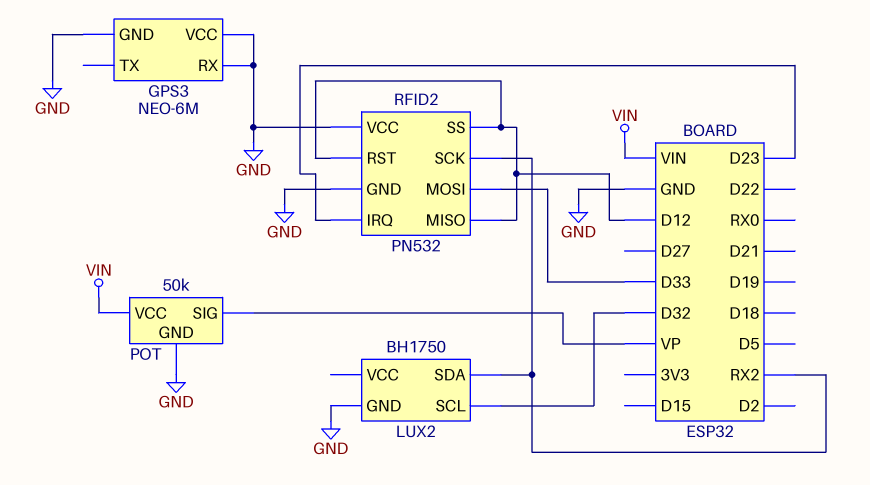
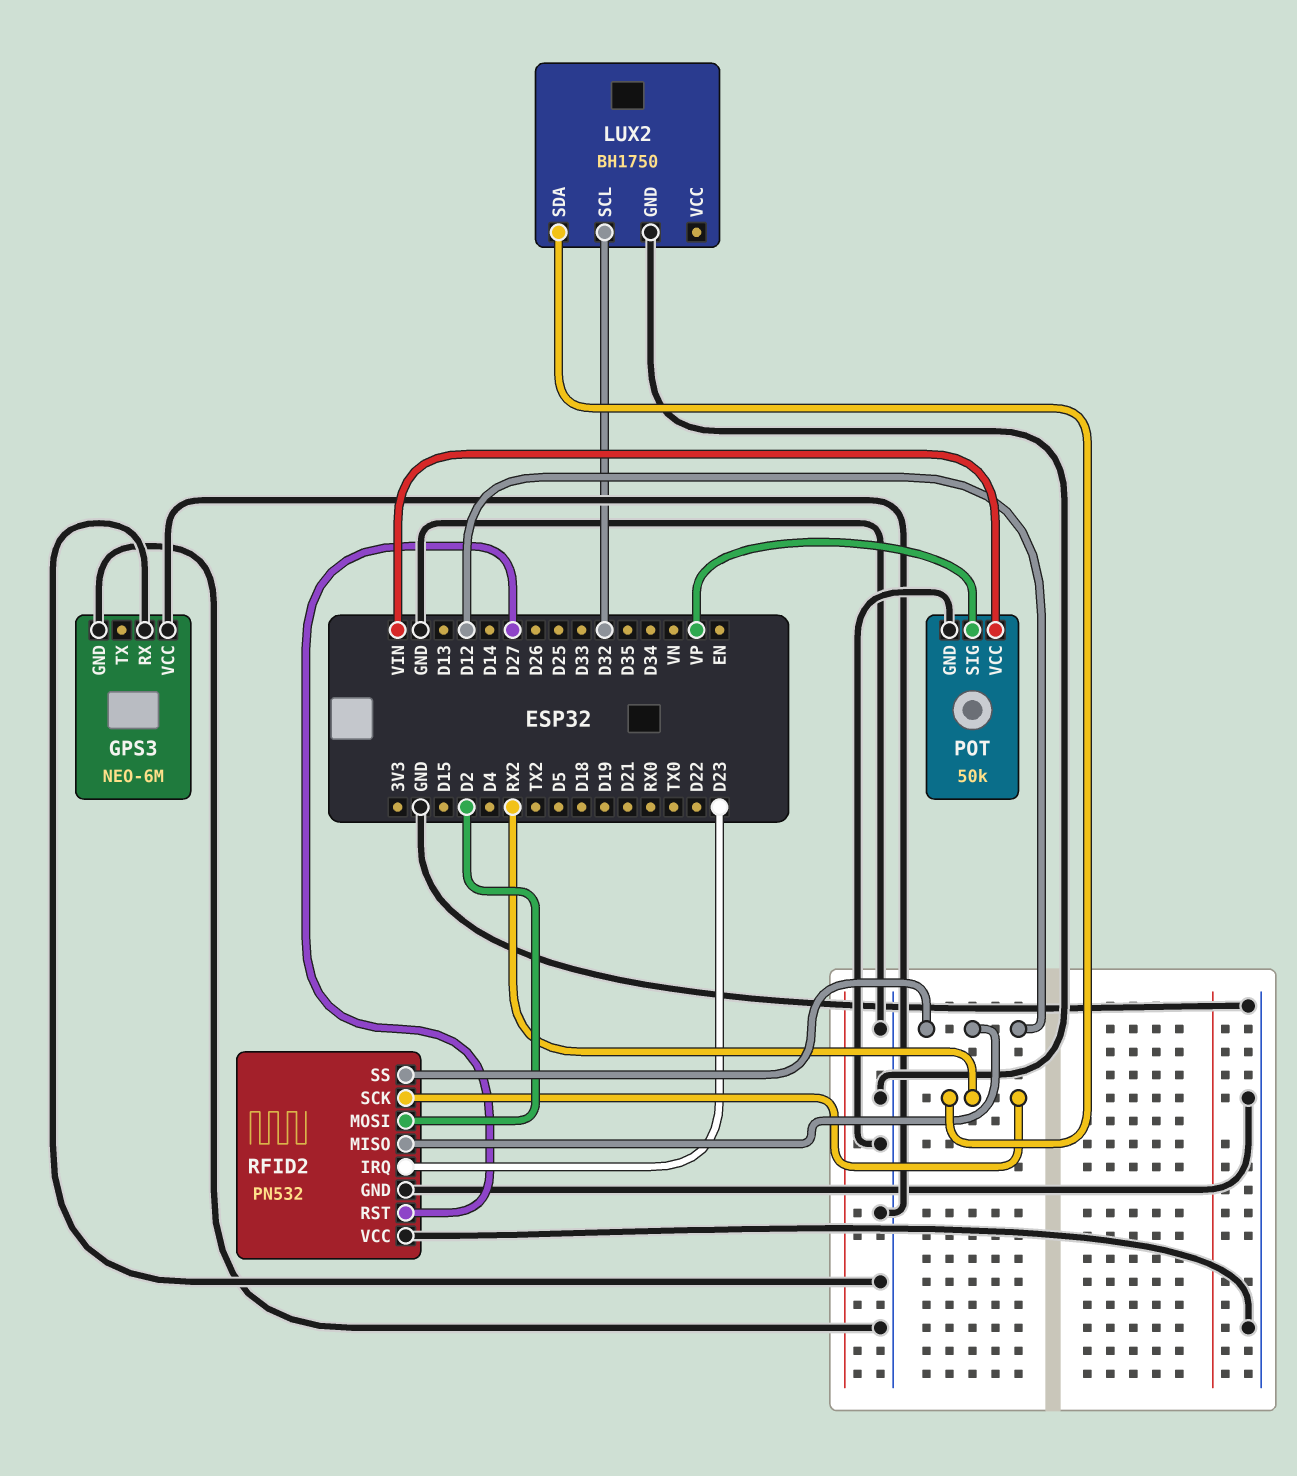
RFID2 pin MOSI: D33 -> D2
RFID2 pin RST: D12 -> D27

